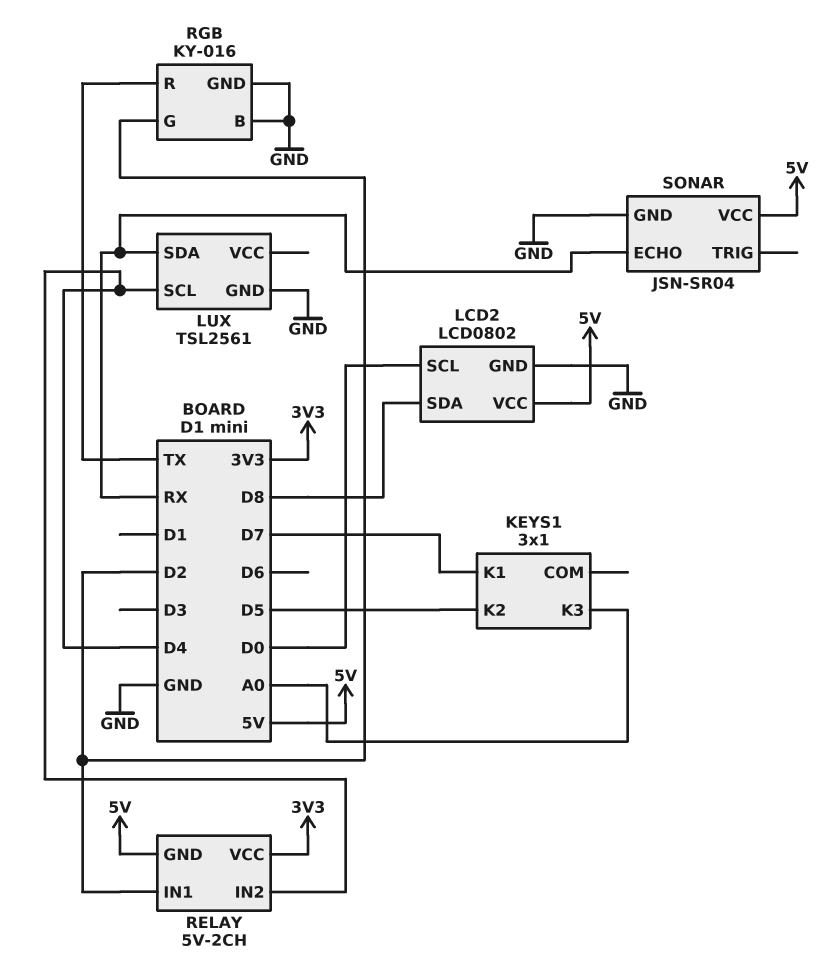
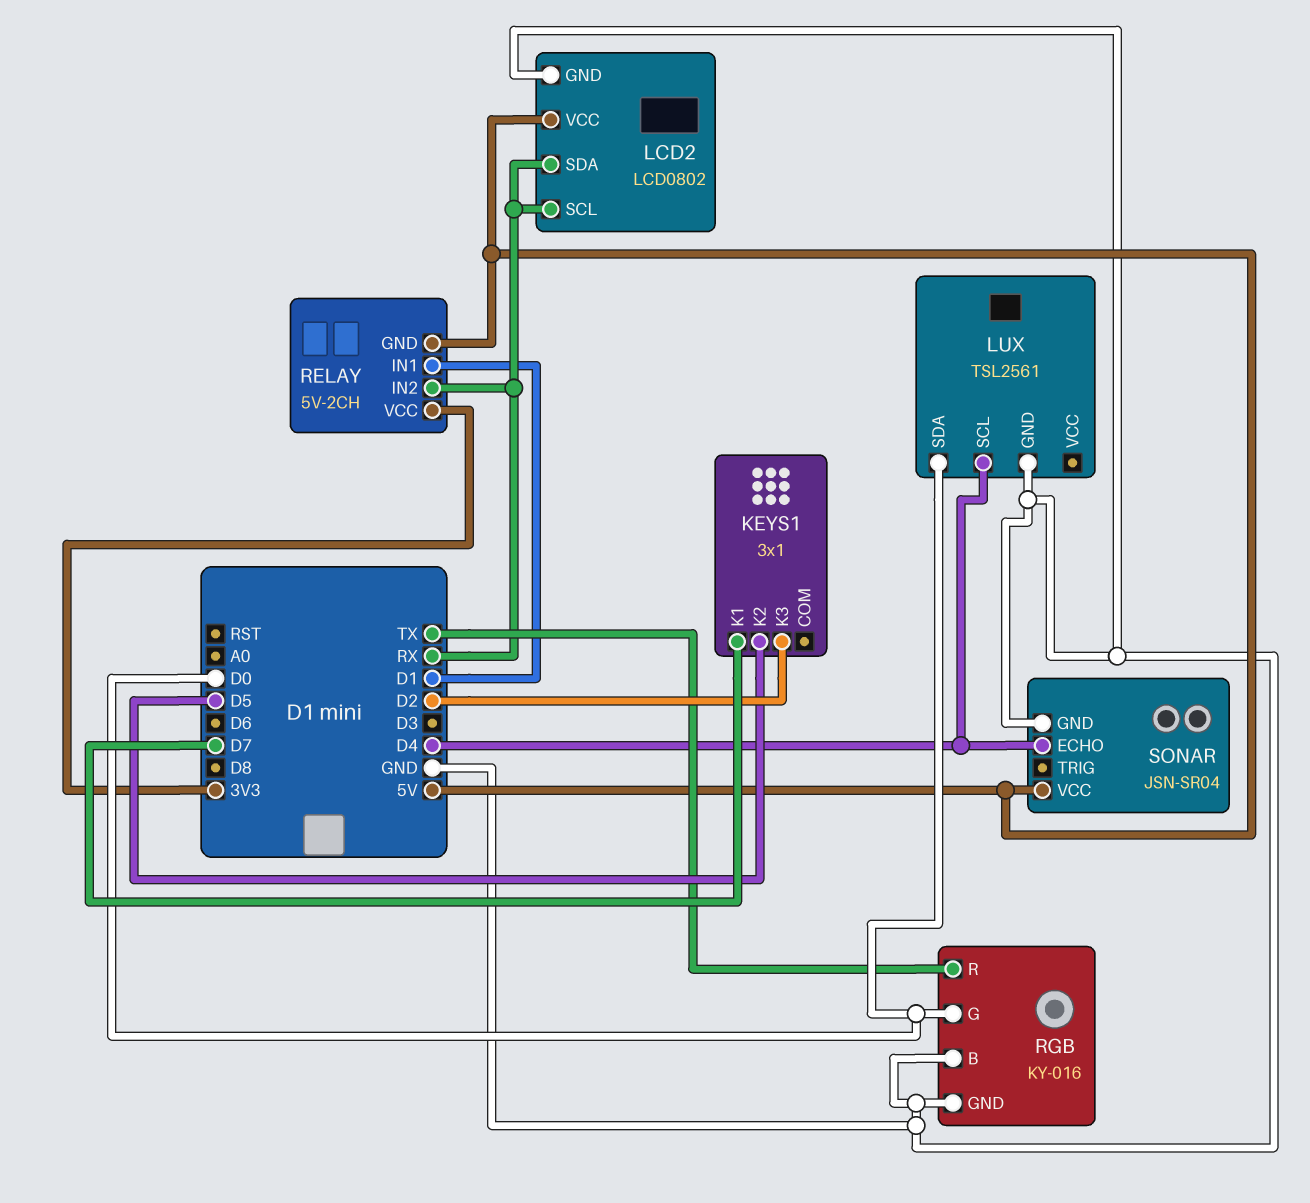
KEYS1 pin K3: A0 -> D2
LCD2 pin SCL: D0 -> RX
LCD2 pin SDA: D8 -> RX
LUX pin SDA: RX -> D0
RELAY pin IN1: D2 -> D1
RELAY pin IN2: D4 -> RX
RGB pin G: D2 -> D0
SONAR pin ECHO: RX -> D4

